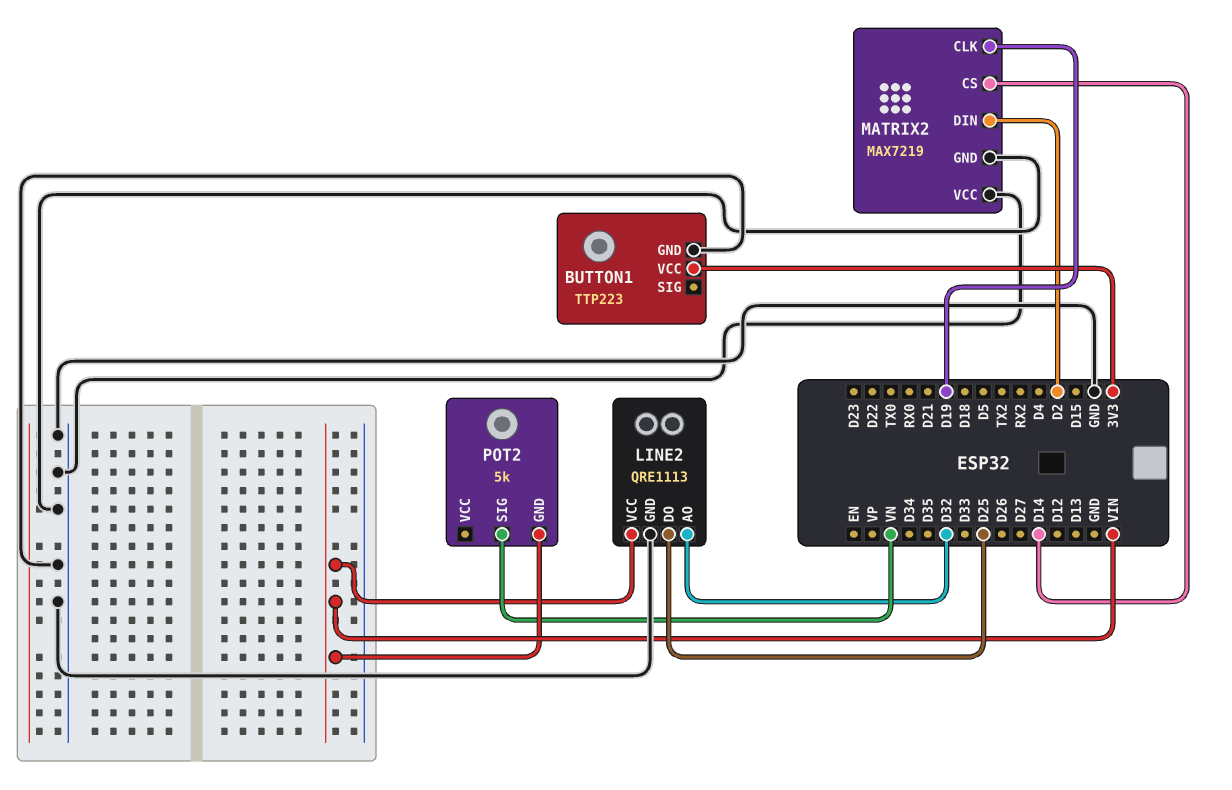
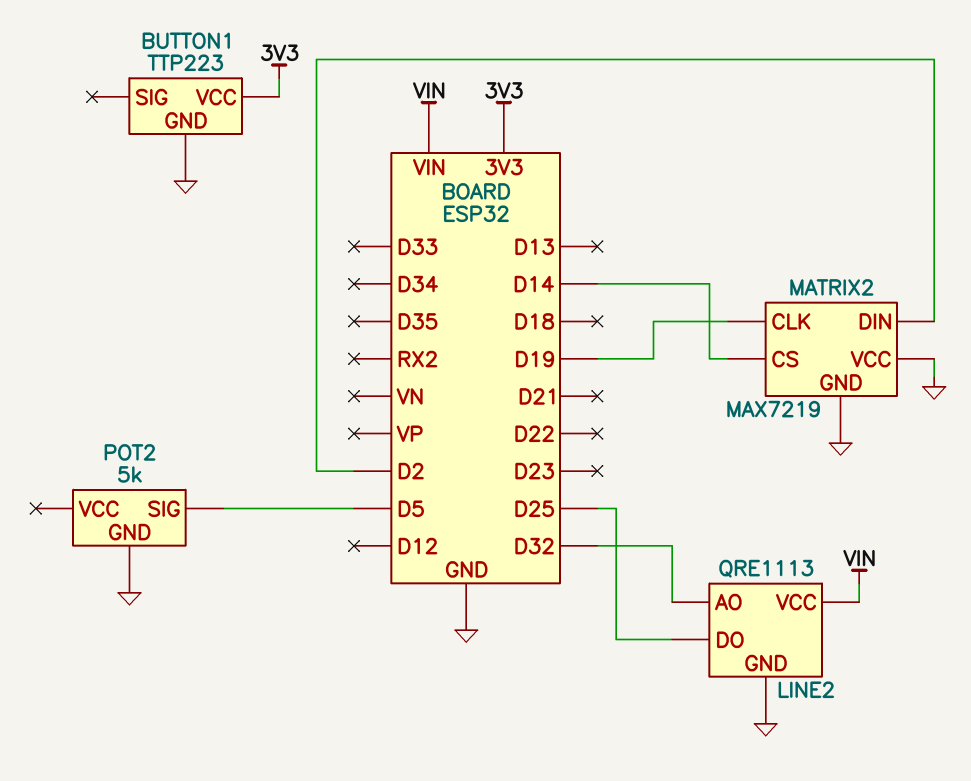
POT2 pin GND: VIN -> GND
POT2 pin SIG: VN -> D5

